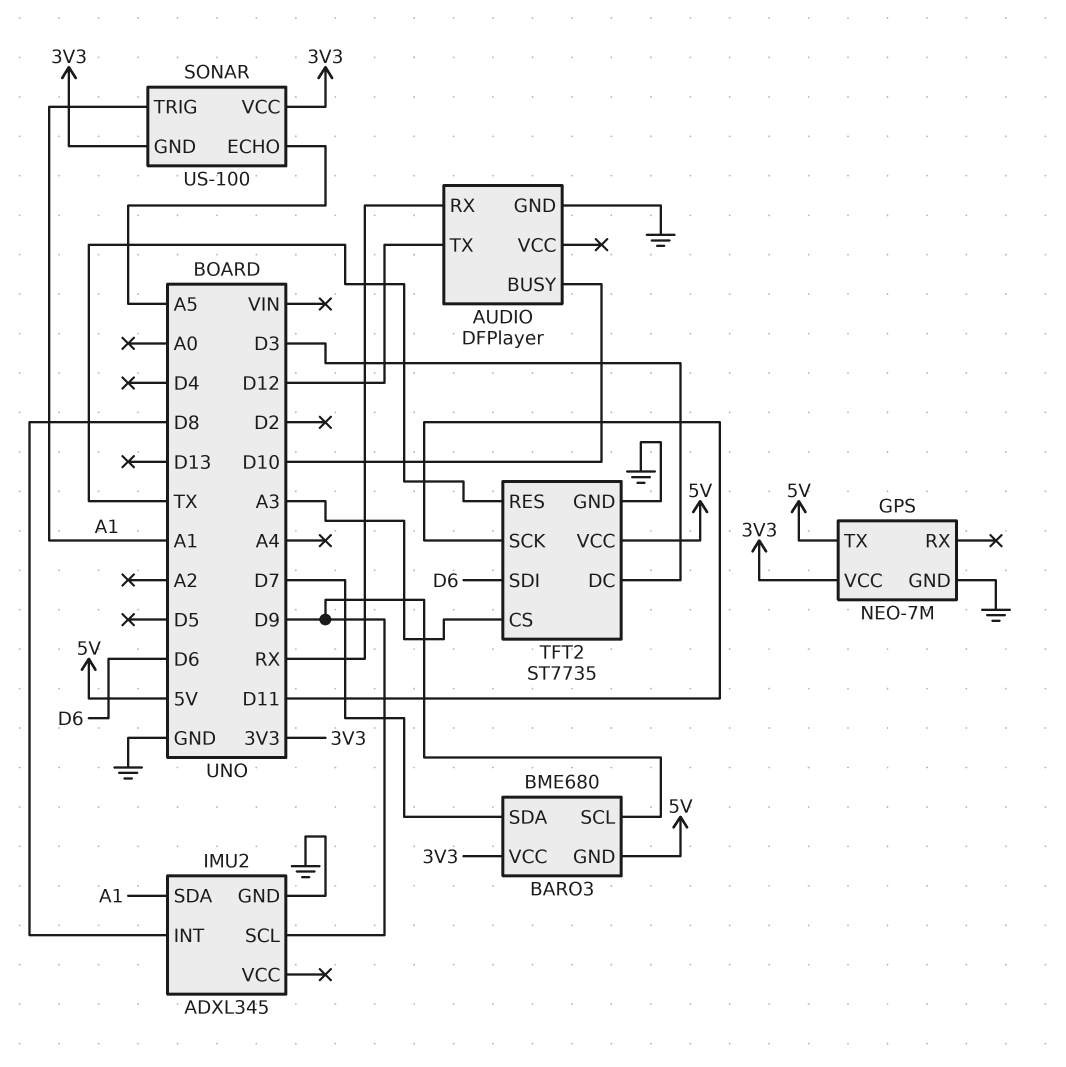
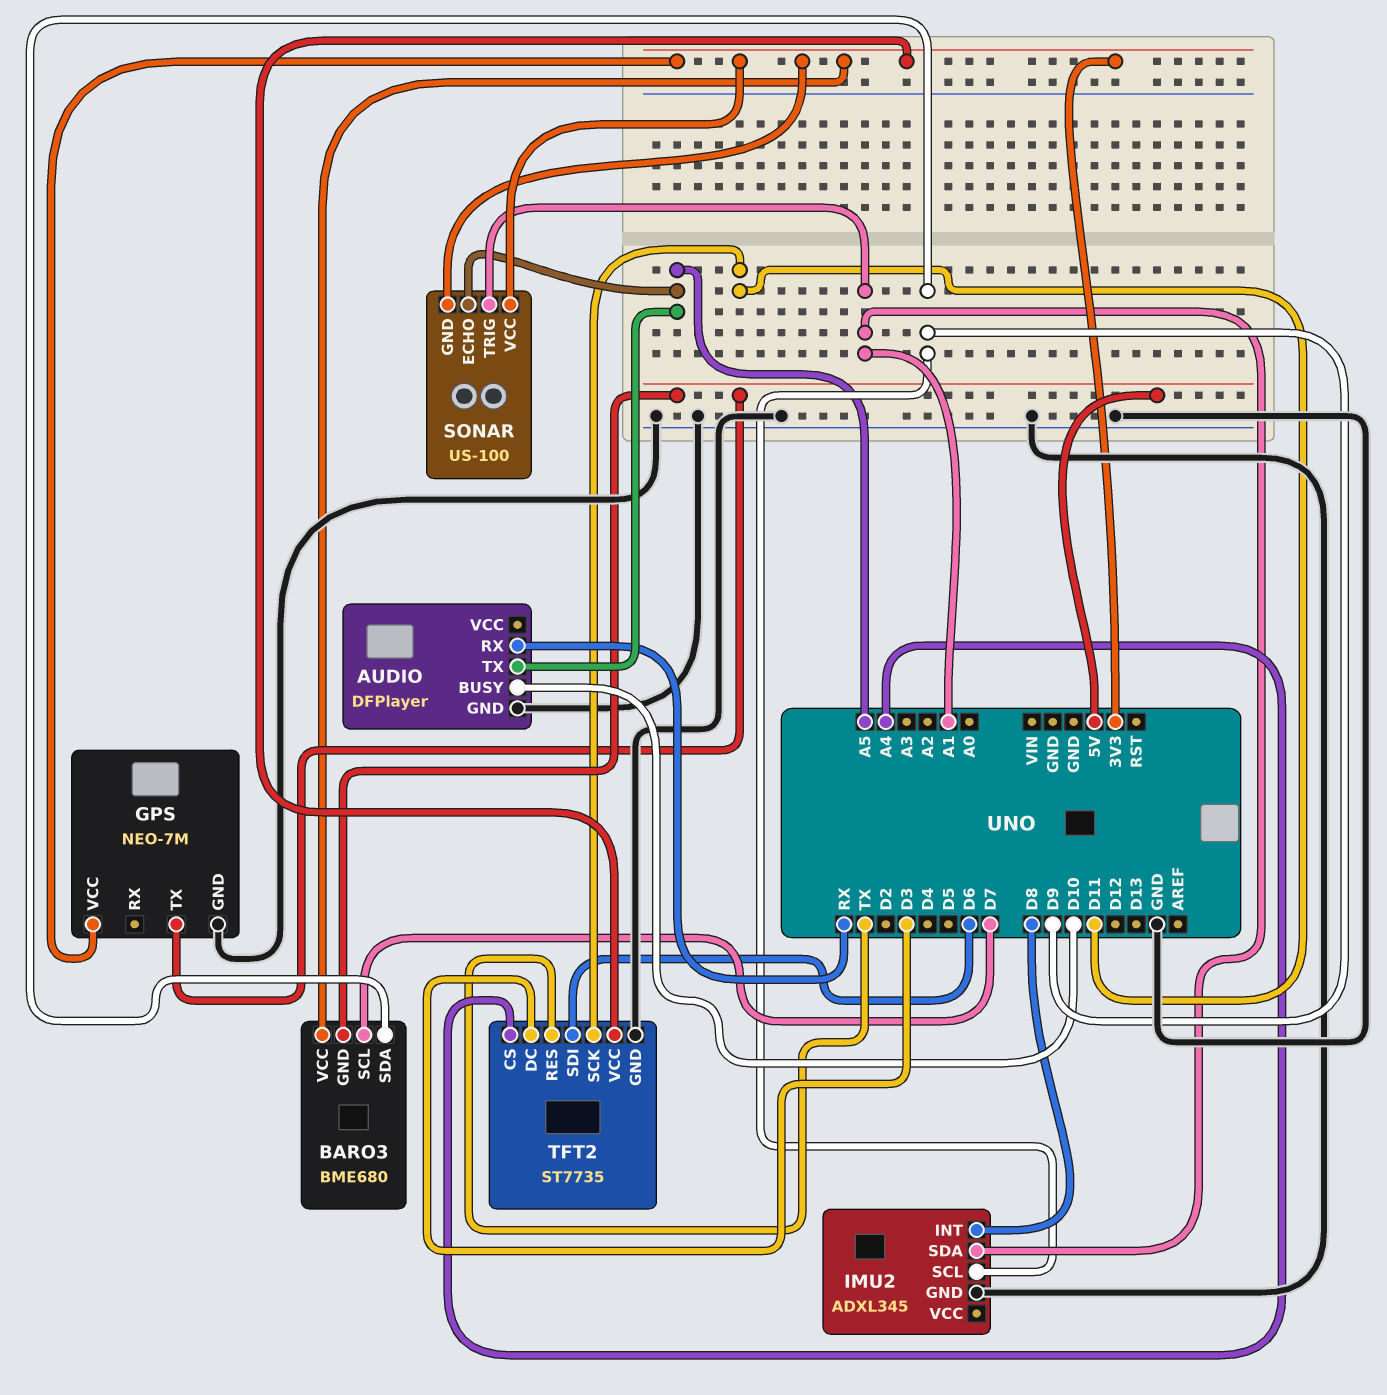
AUDIO pin TX: D12 -> A5
BARO3 pin SCL: D9 -> D7
BARO3 pin SDA: D7 -> D9
TFT2 pin CS: A3 -> A4
TFT2 pin VCC: 5V -> 3V3

